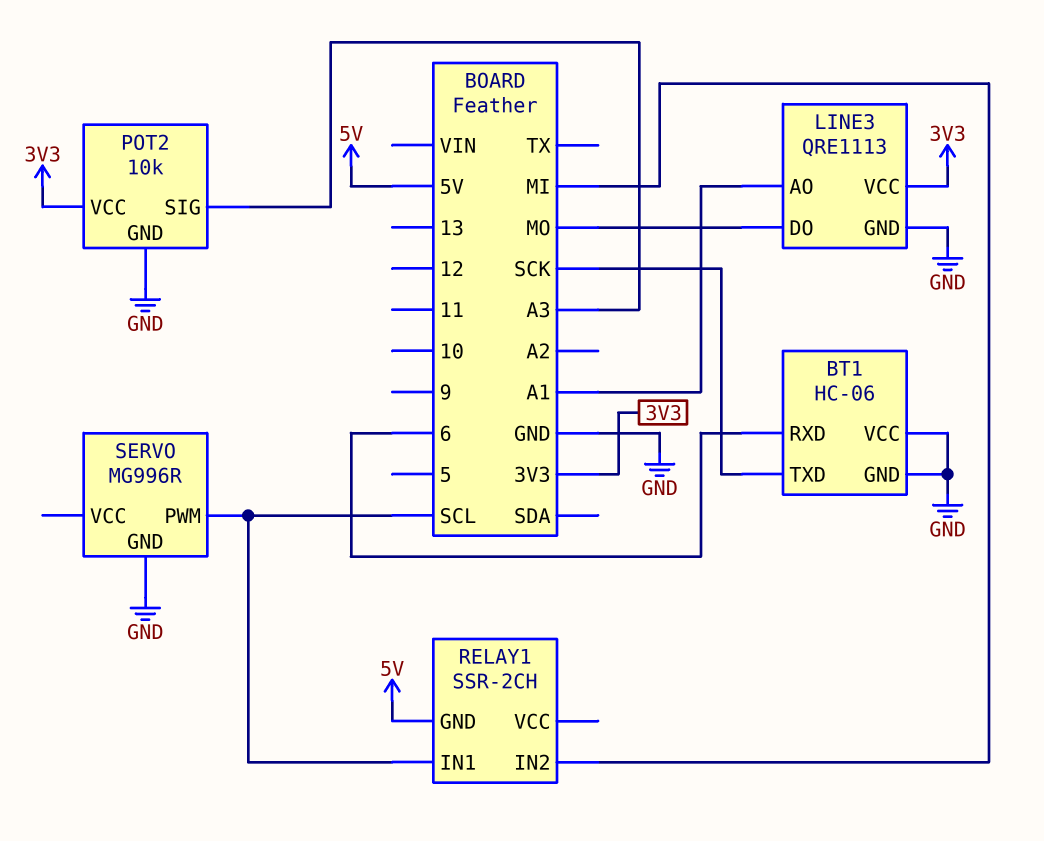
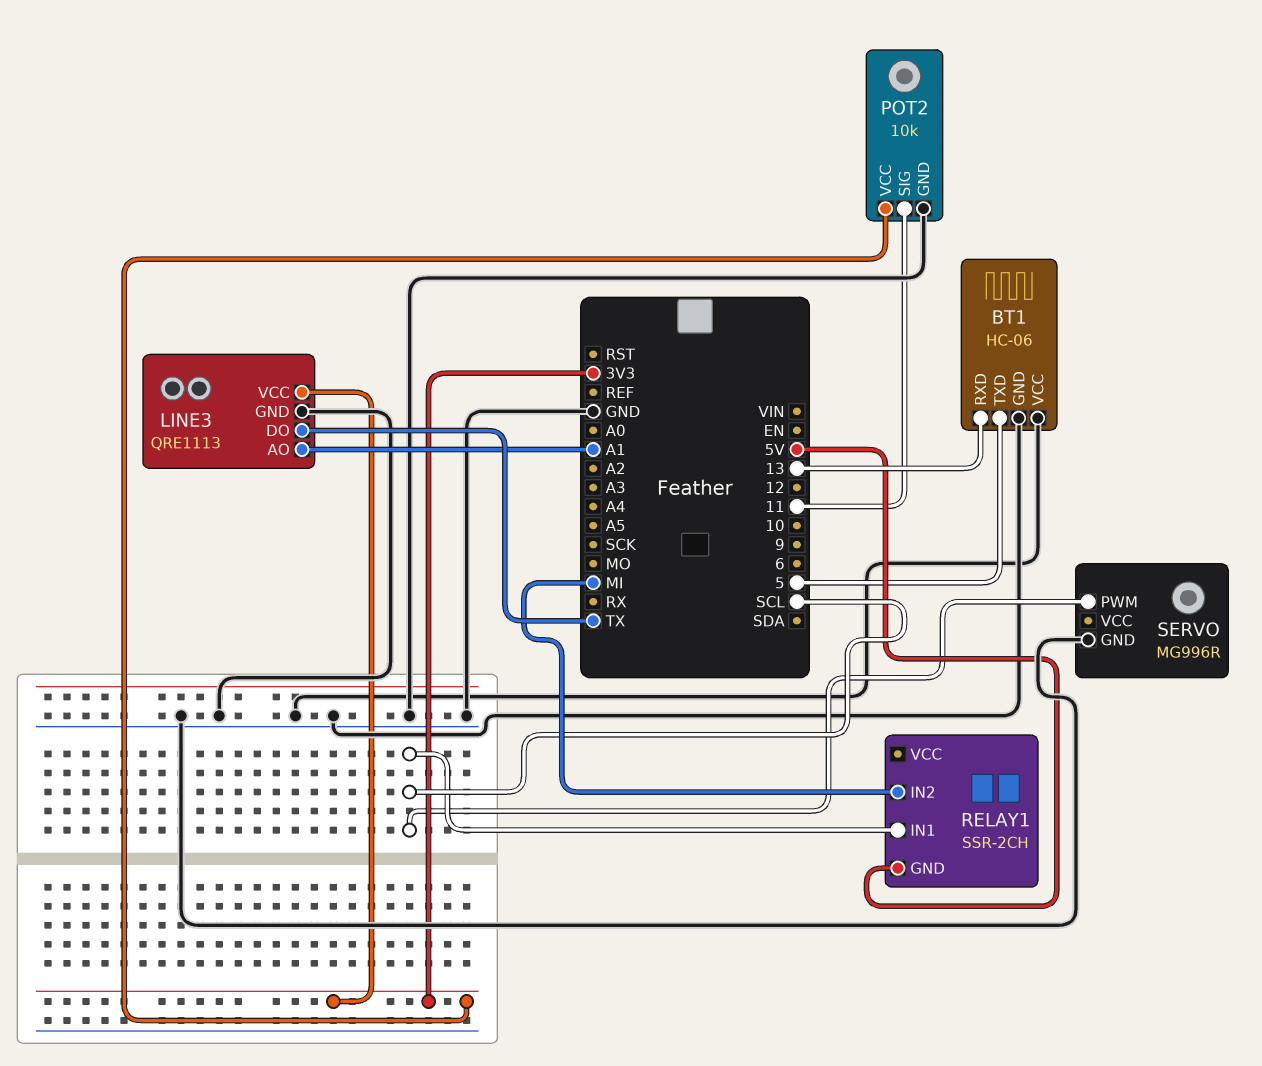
BT1 pin RXD: 6 -> 13
BT1 pin TXD: SCK -> 5
LINE3 pin DO: MO -> TX
POT2 pin SIG: A3 -> 11

